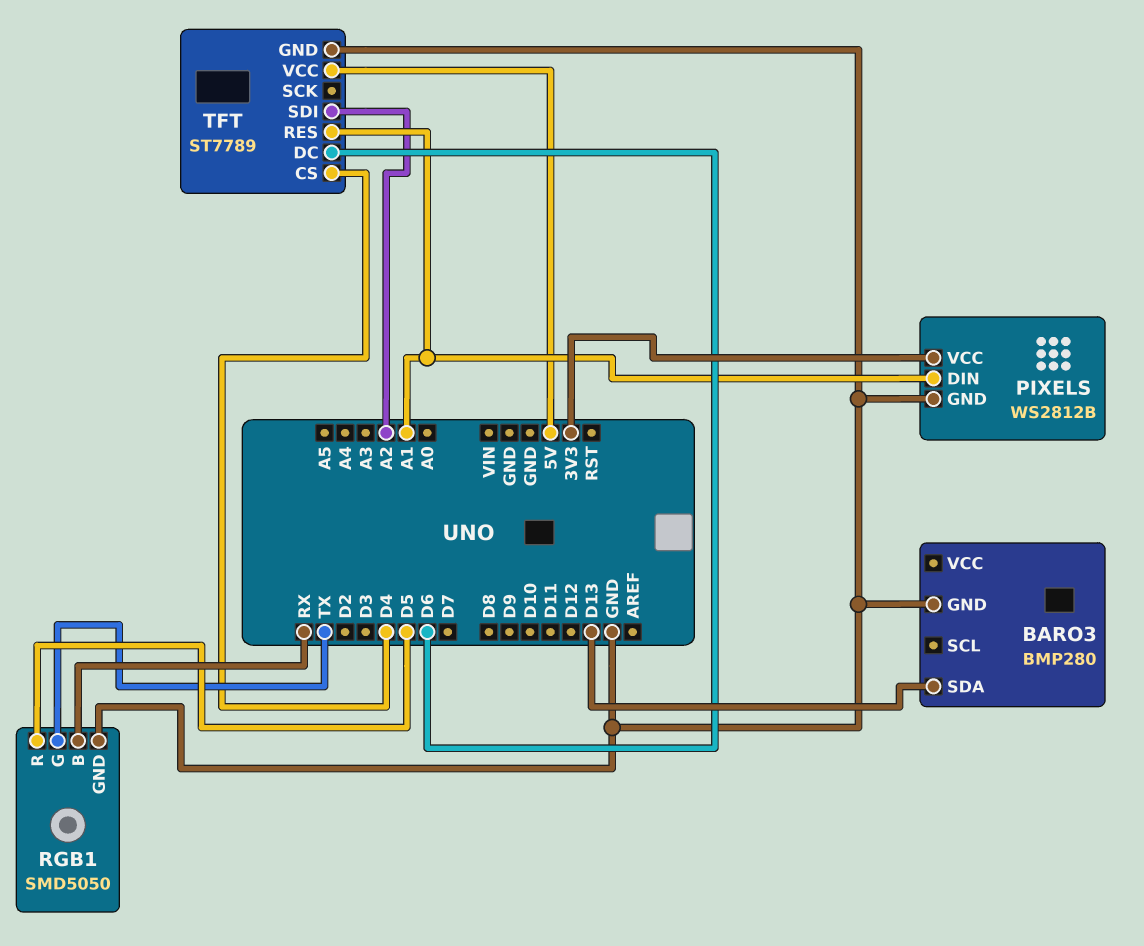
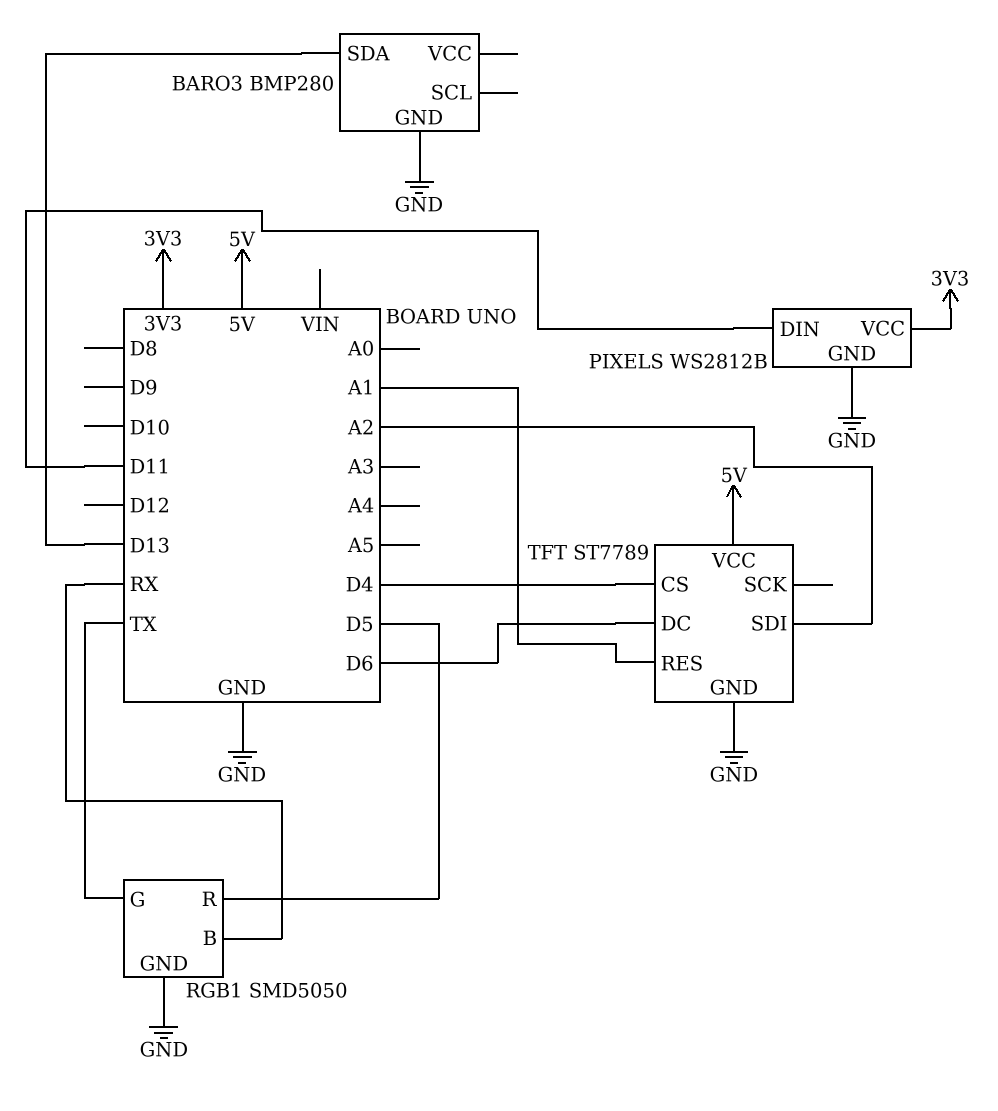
PIXELS pin DIN: A1 -> D11

